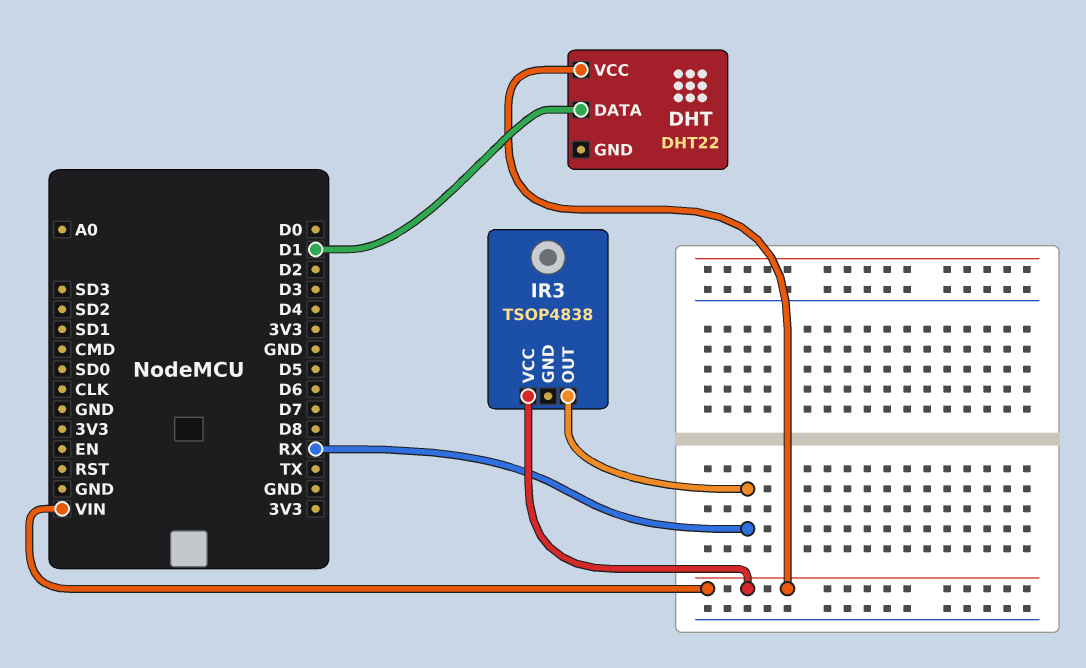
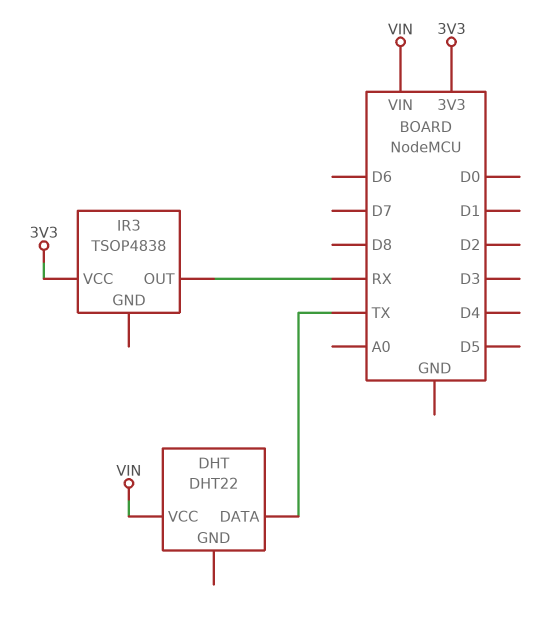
DHT pin DATA: D1 -> TX
IR3 pin VCC: VIN -> 3V3

